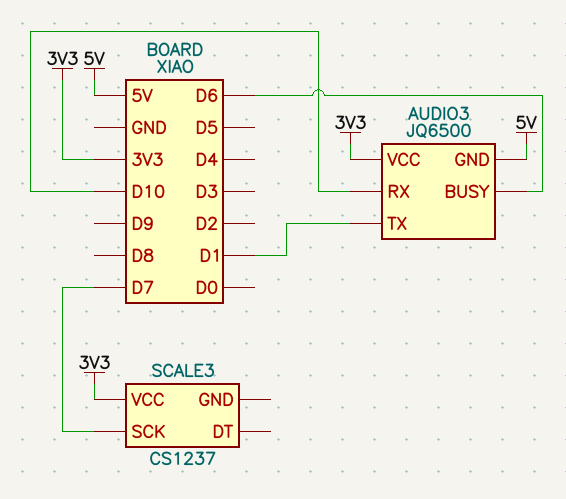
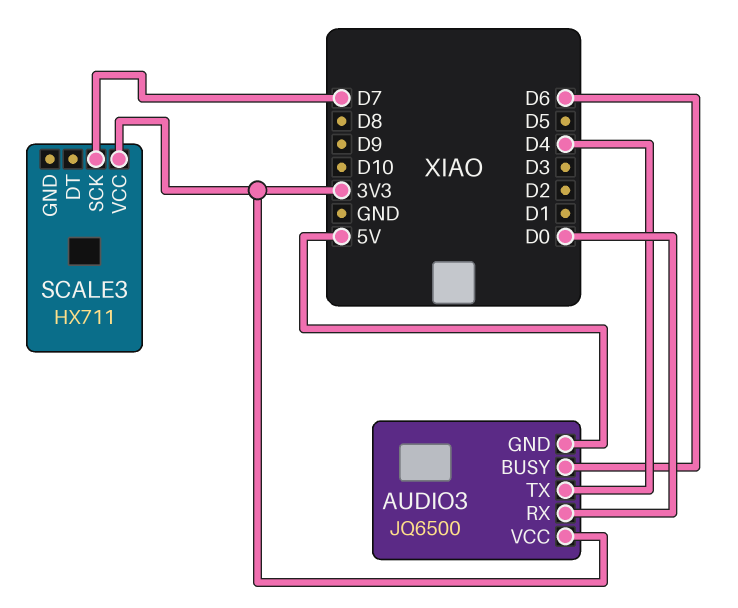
AUDIO3 pin RX: D10 -> D0
AUDIO3 pin TX: D1 -> D4
SCALE3: CS1237 -> HX711

